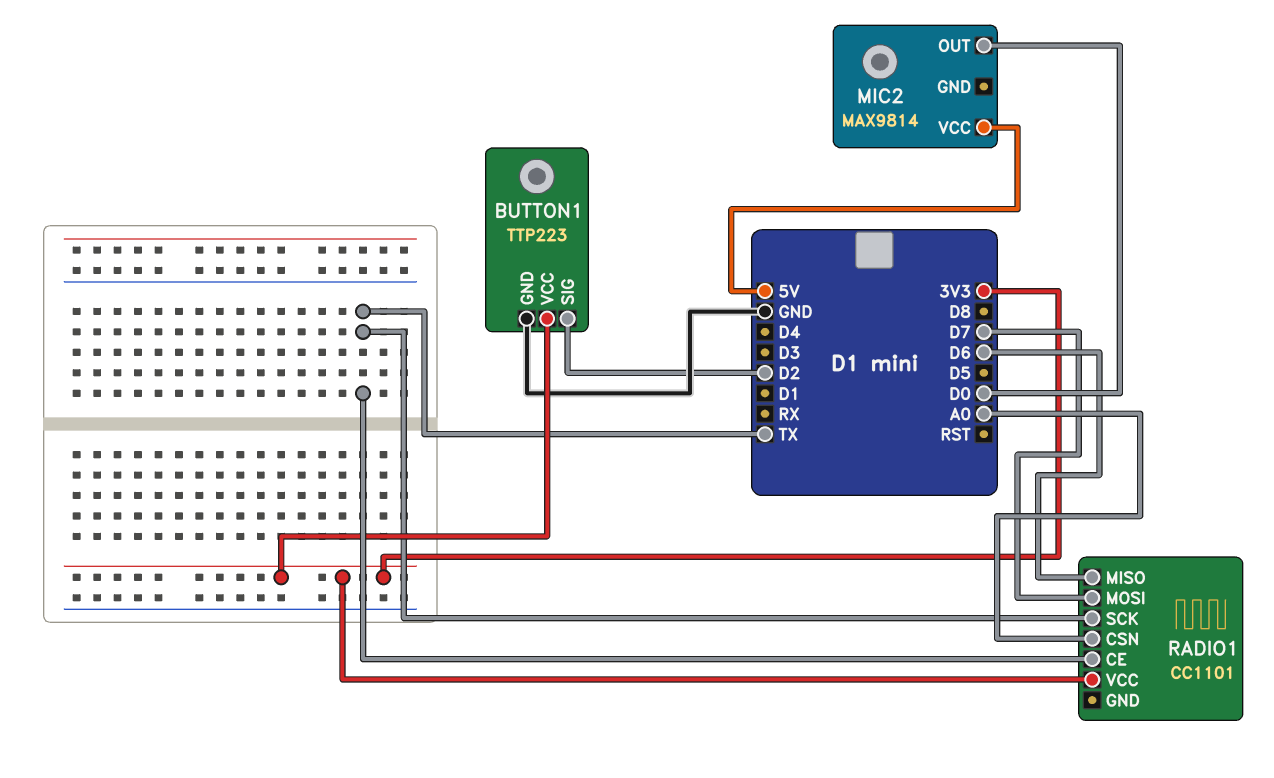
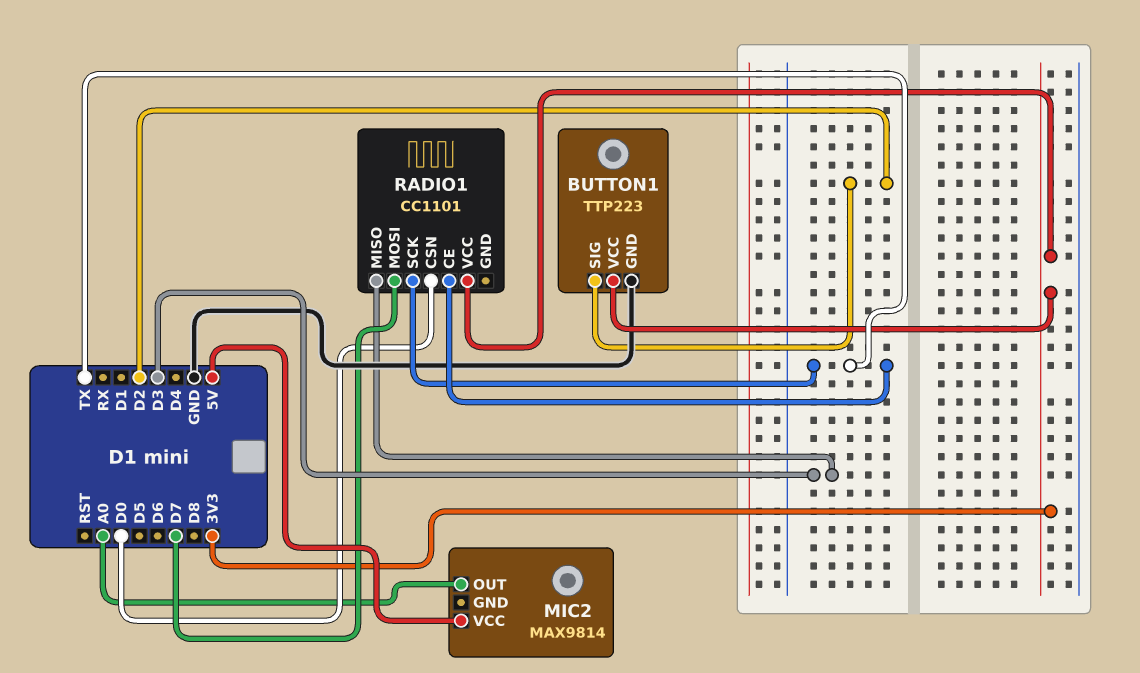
MIC2 pin OUT: D0 -> A0
RADIO1 pin CSN: A0 -> D0
RADIO1 pin MISO: D6 -> D3

